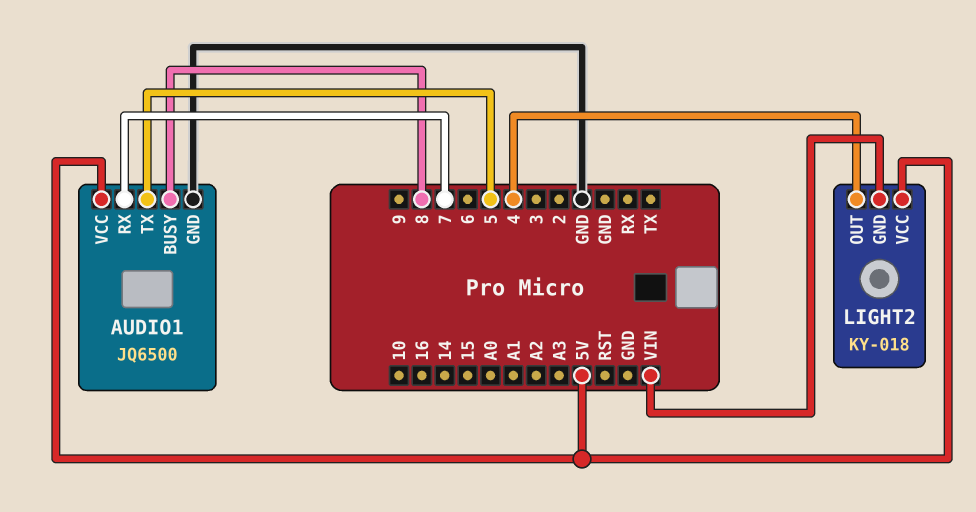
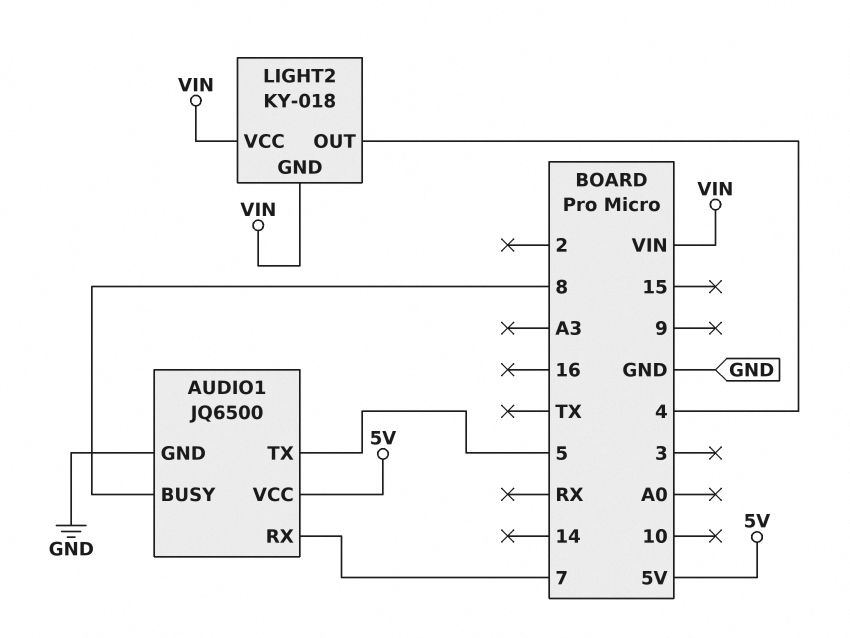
LIGHT2 pin VCC: 5V -> VIN

